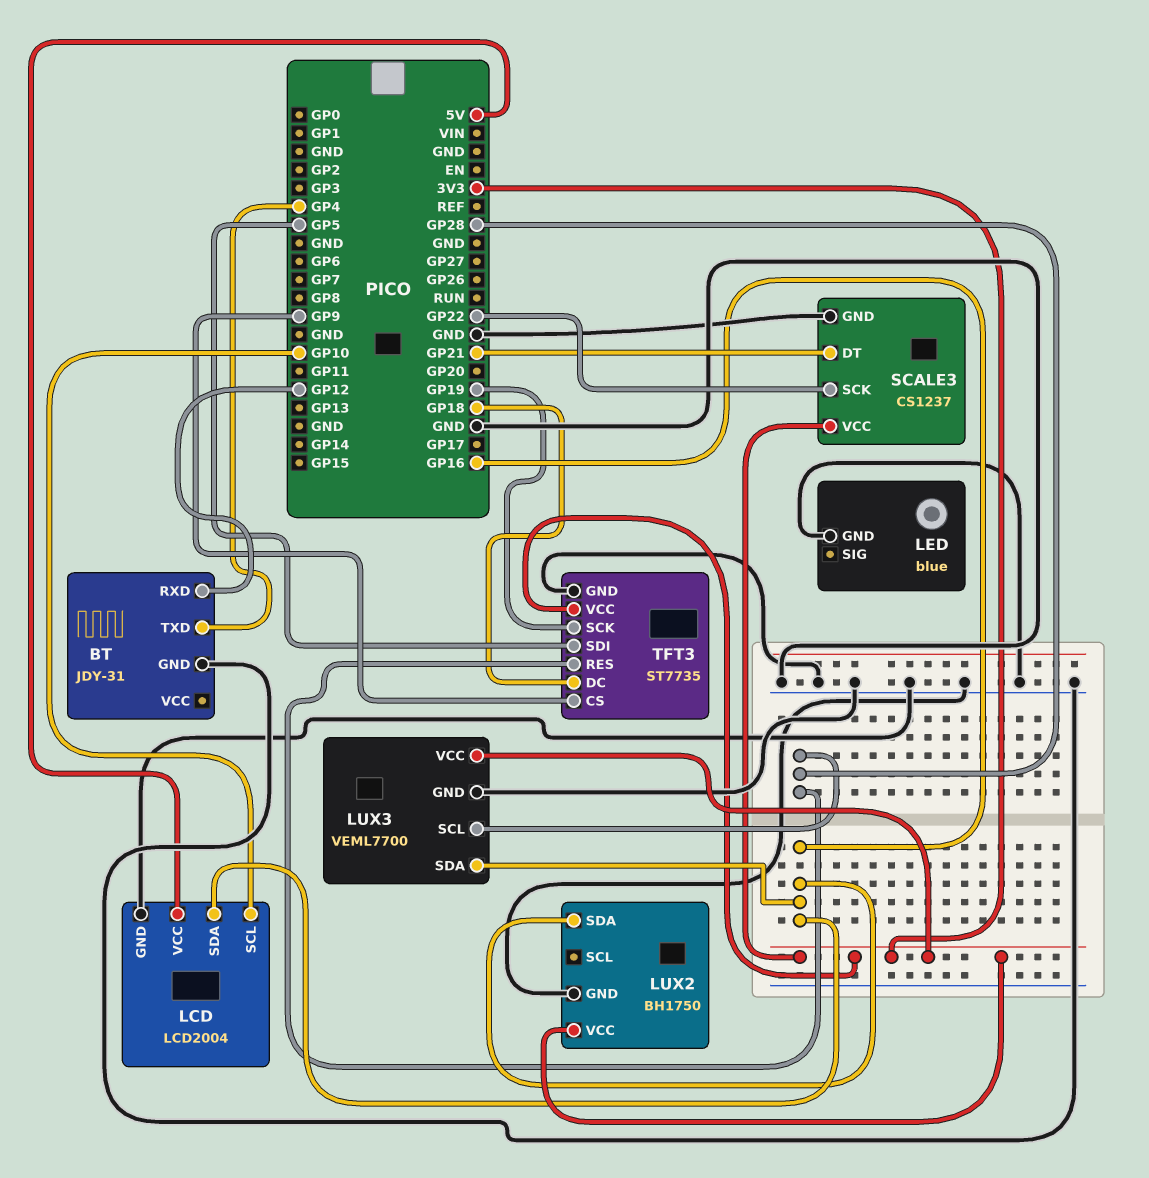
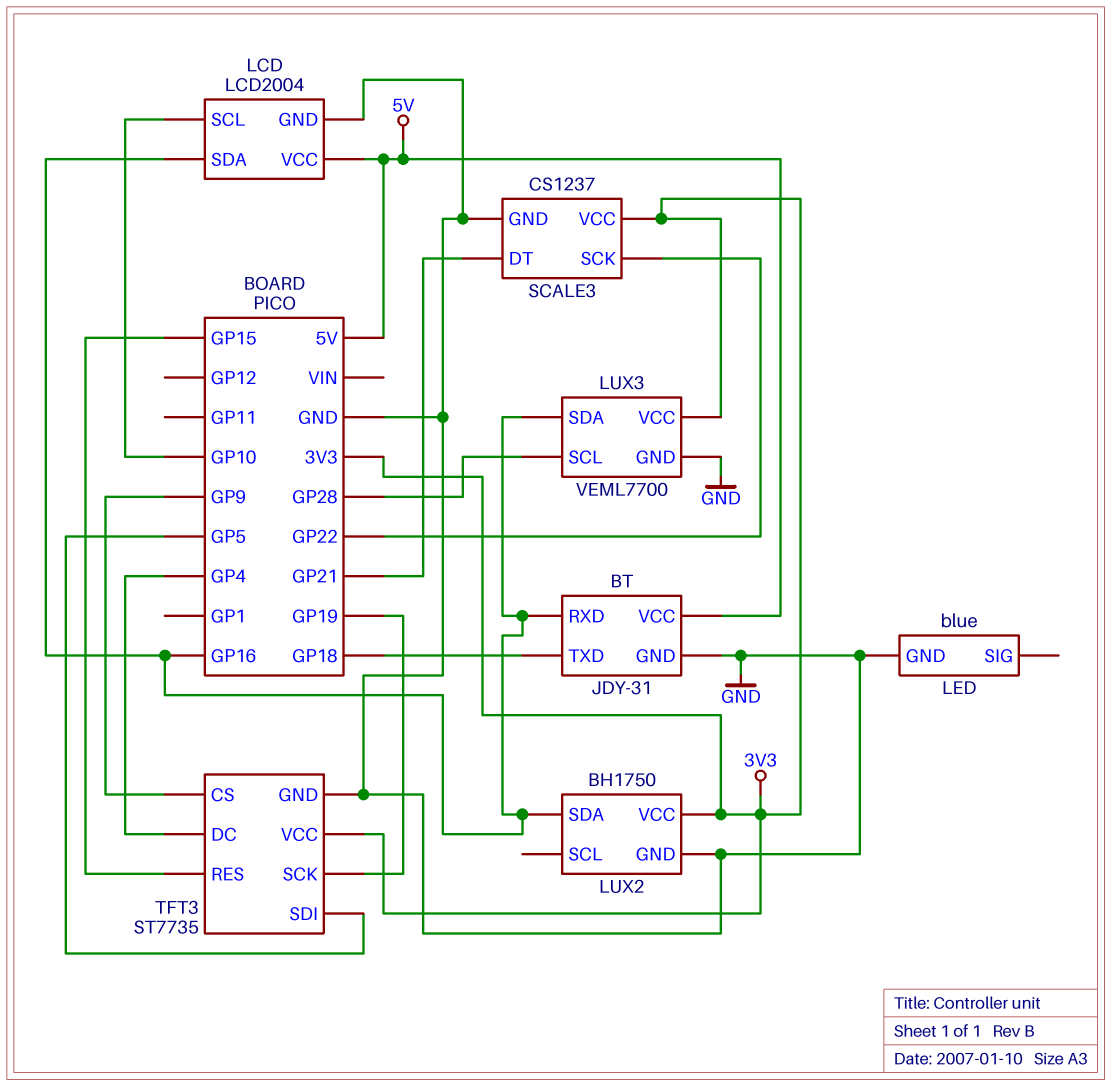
BT pin RXD: GP12 -> GP16
BT pin TXD: GP4 -> GP18
BT pin VCC: none -> 5V
TFT3 pin DC: GP18 -> GP4
TFT3 pin RES: GP28 -> GP15

